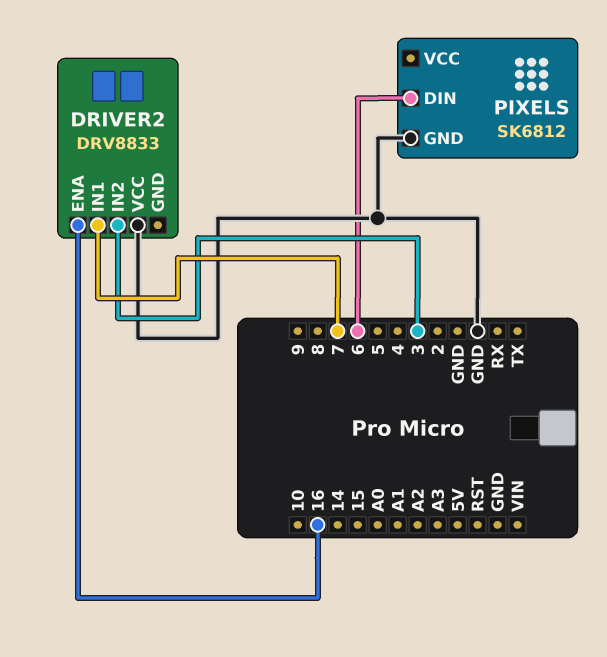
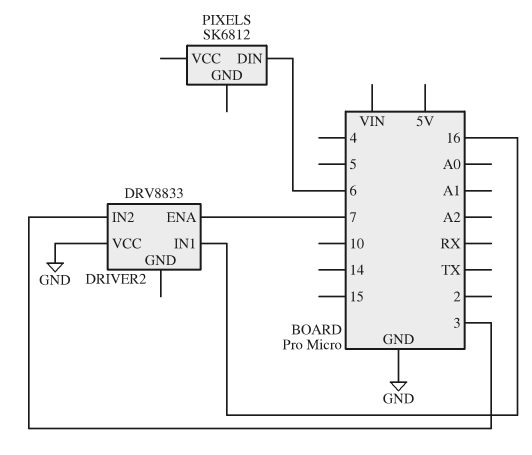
DRIVER2 pin ENA: 16 -> 7
DRIVER2 pin IN1: 7 -> 16
PIXELS pin GND: GND -> none

